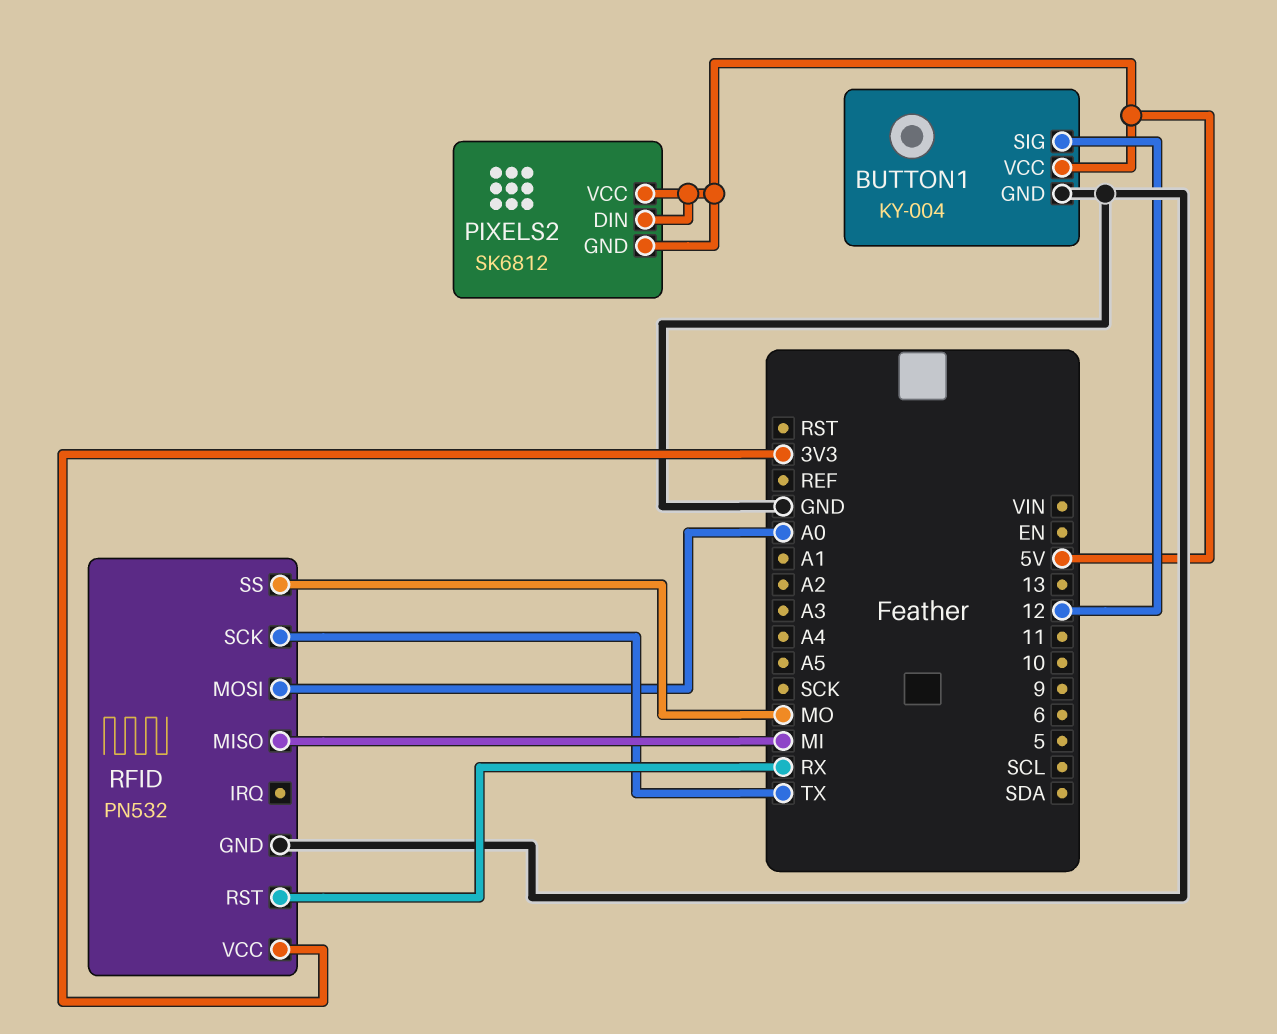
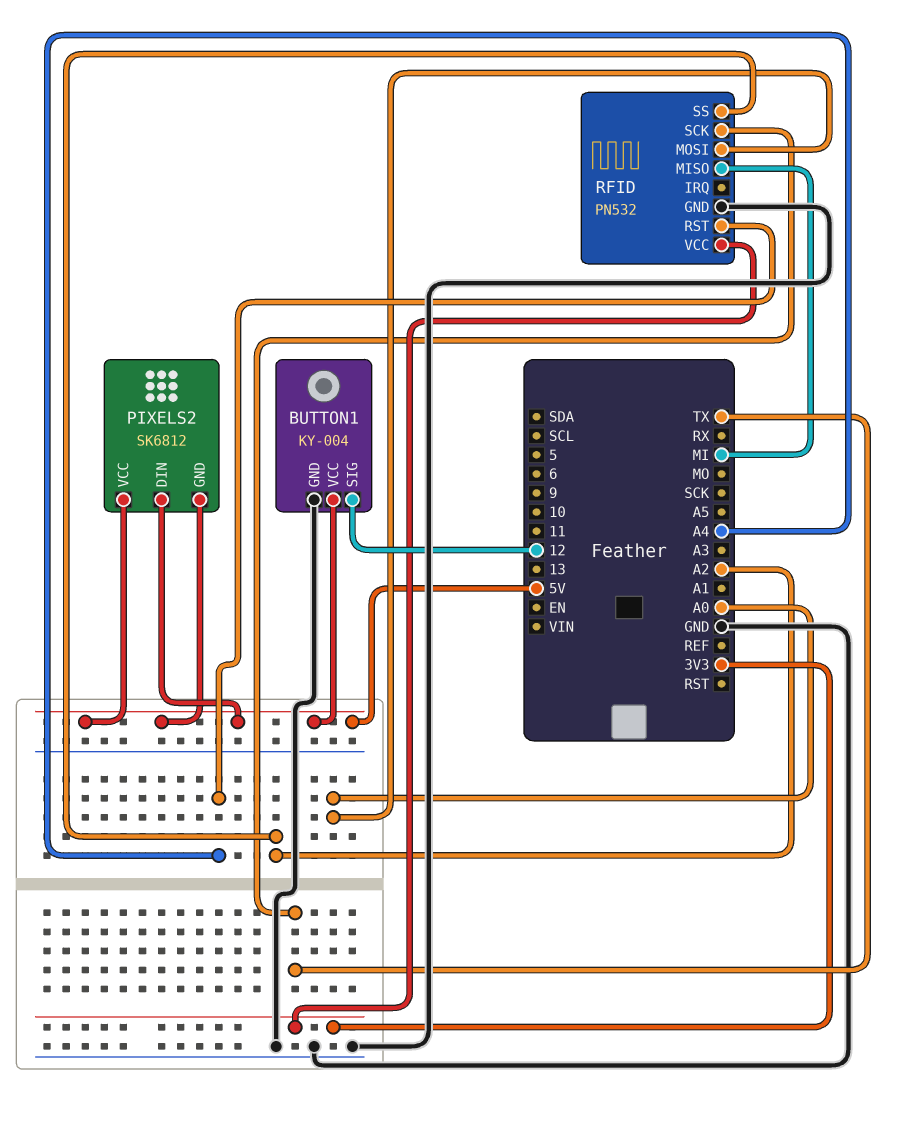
RFID pin RST: RX -> A4
RFID pin SS: MO -> A2

